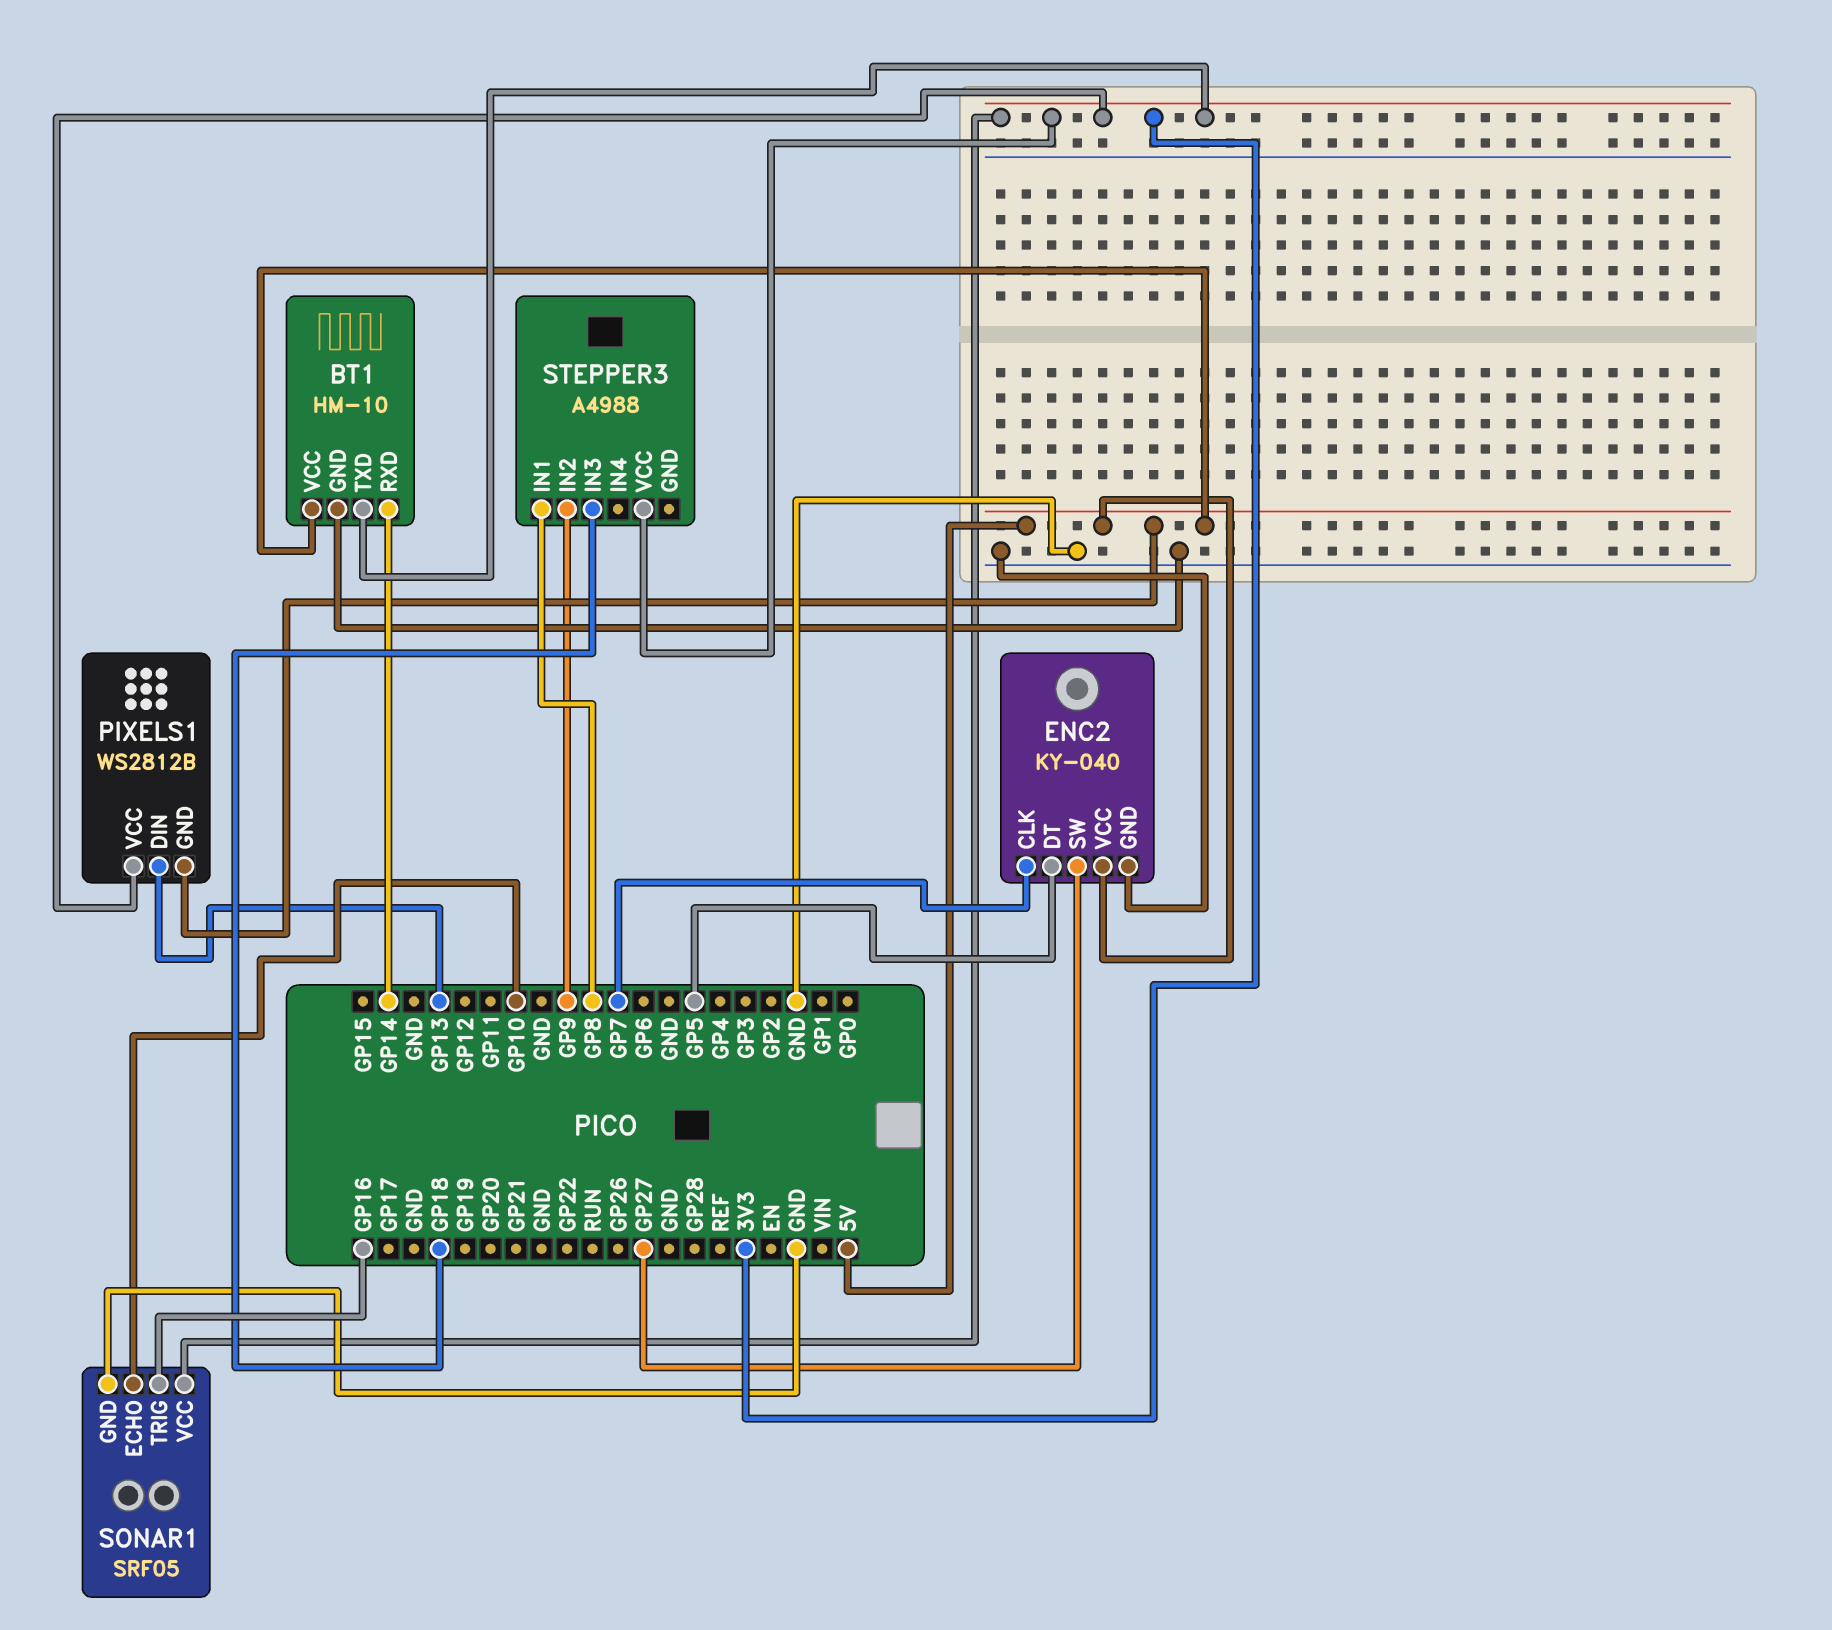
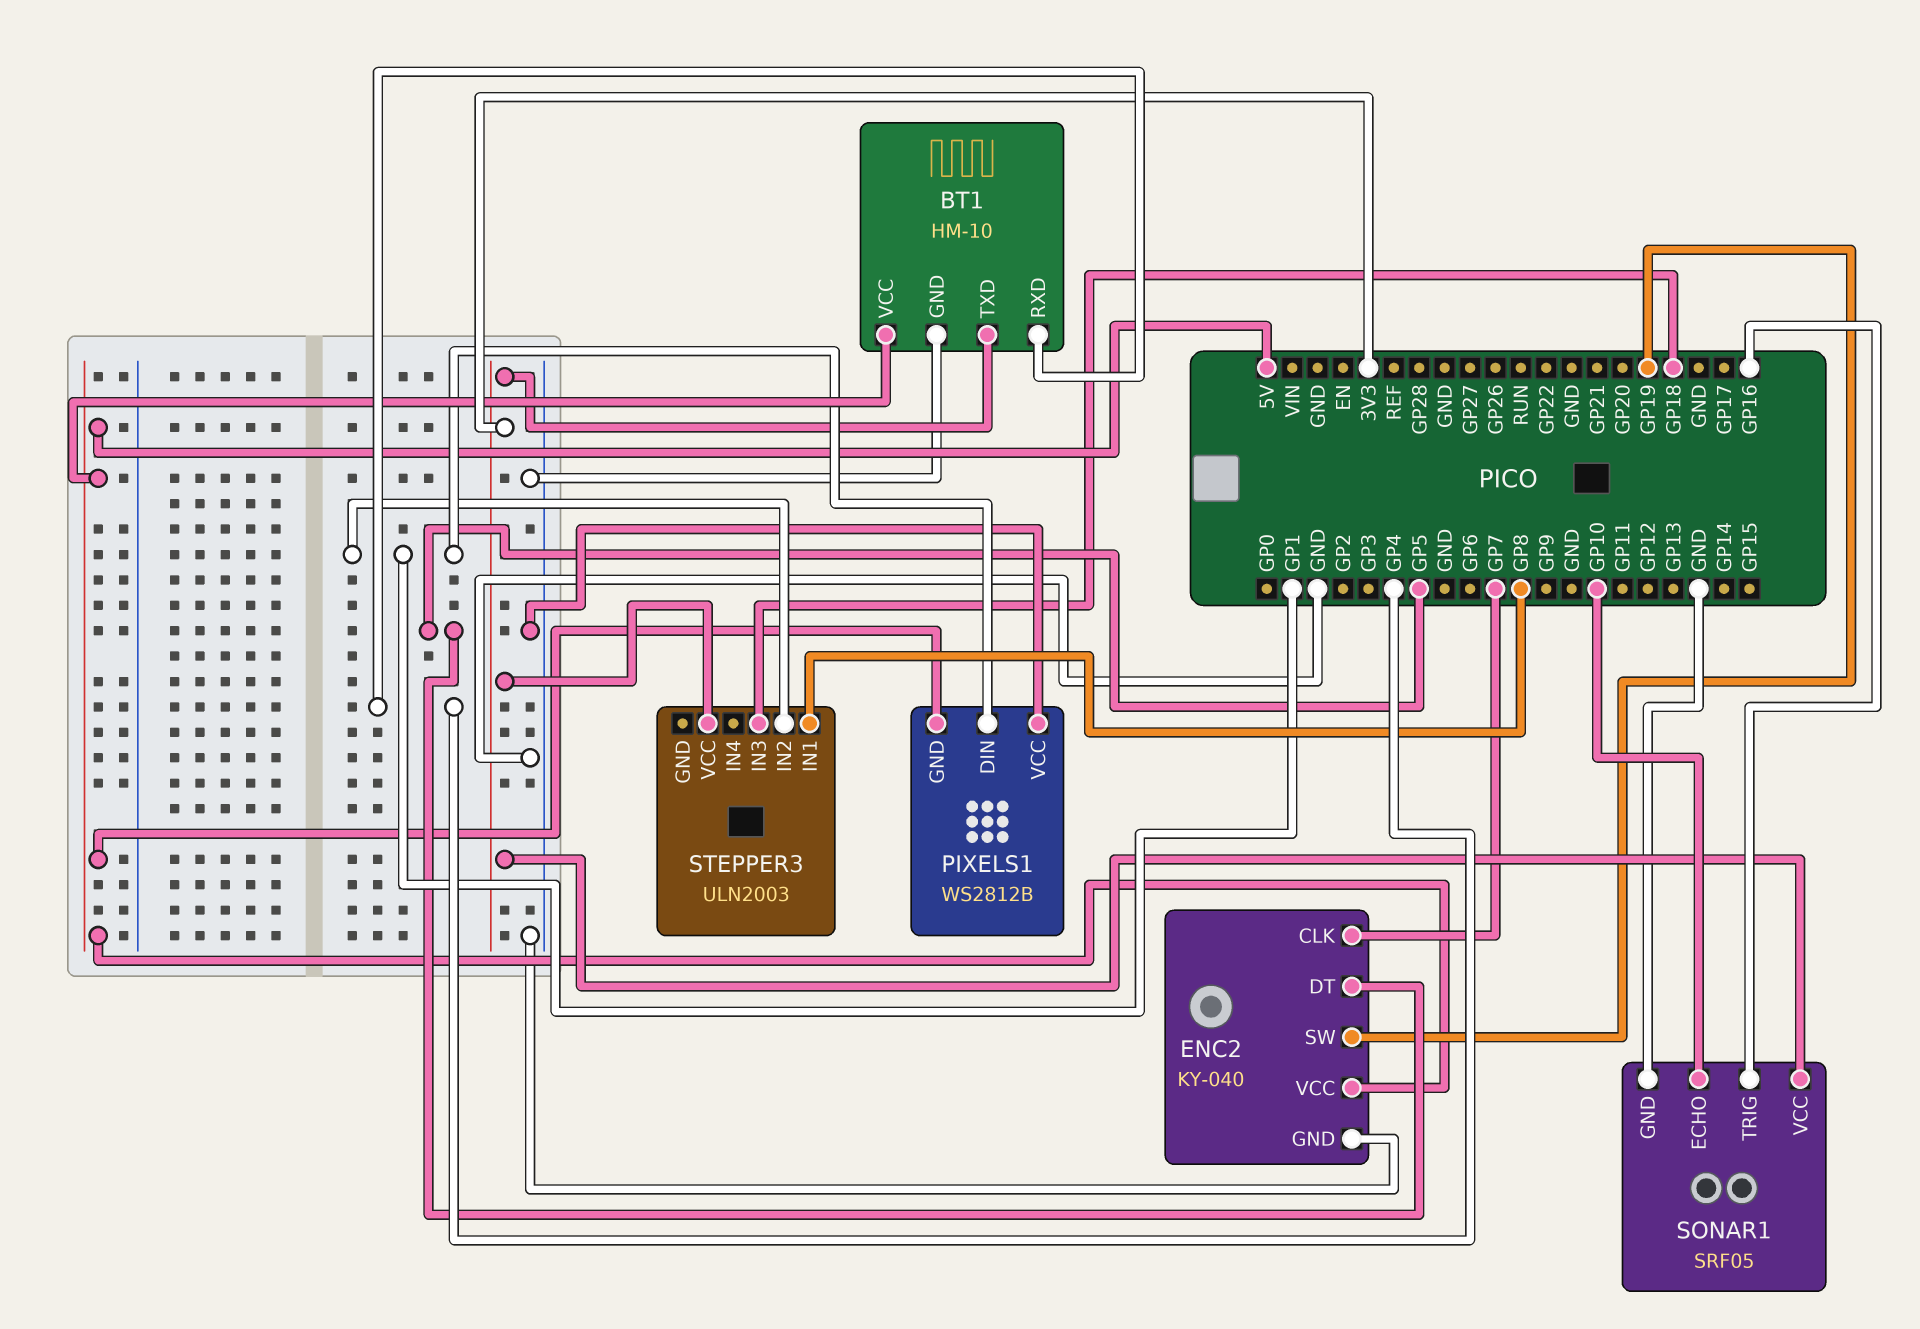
BT1 pin RXD: GP14 -> GP4
ENC2 pin SW: GP27 -> GP19
PIXELS1 pin DIN: GP13 -> GP1
PIXELS1 pin VCC: 3V3 -> GND
STEPPER3: A4988 -> ULN2003
STEPPER3 pin IN2: GP9 -> GP1

